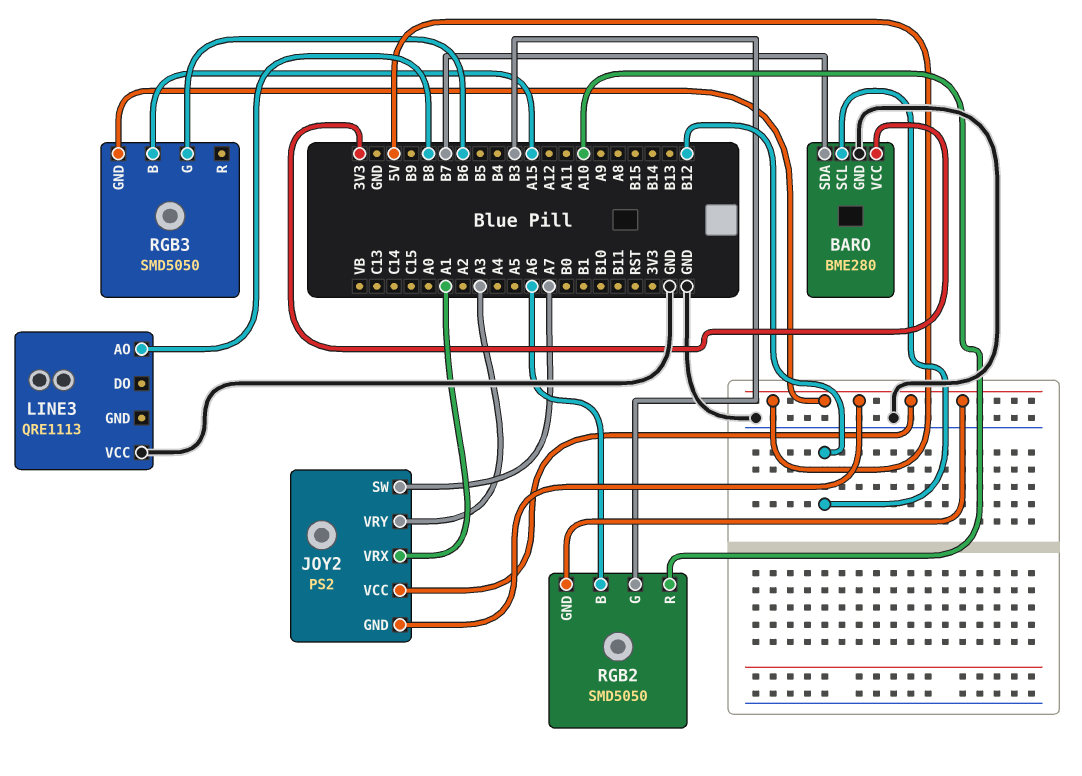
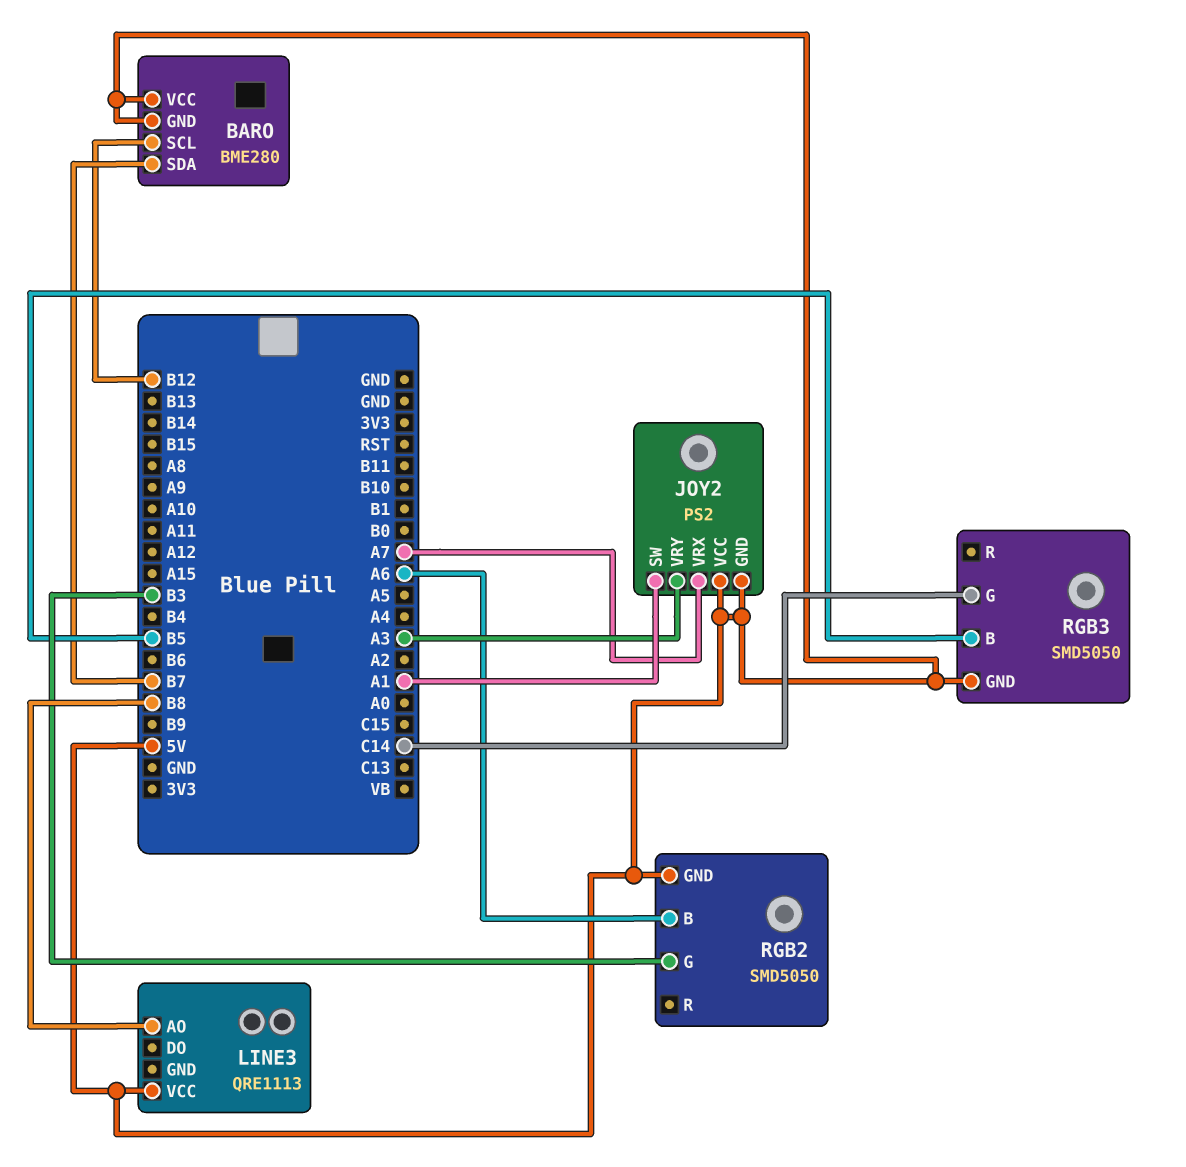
BARO pin GND: GND -> 5V
BARO pin VCC: 3V3 -> 5V
JOY2 pin SW: A7 -> A1
JOY2 pin VRX: A1 -> A7
LINE3 pin VCC: GND -> 5V
RGB2 pin R: A10 -> none
RGB3 pin B: A15 -> B5
RGB3 pin G: B6 -> C14

